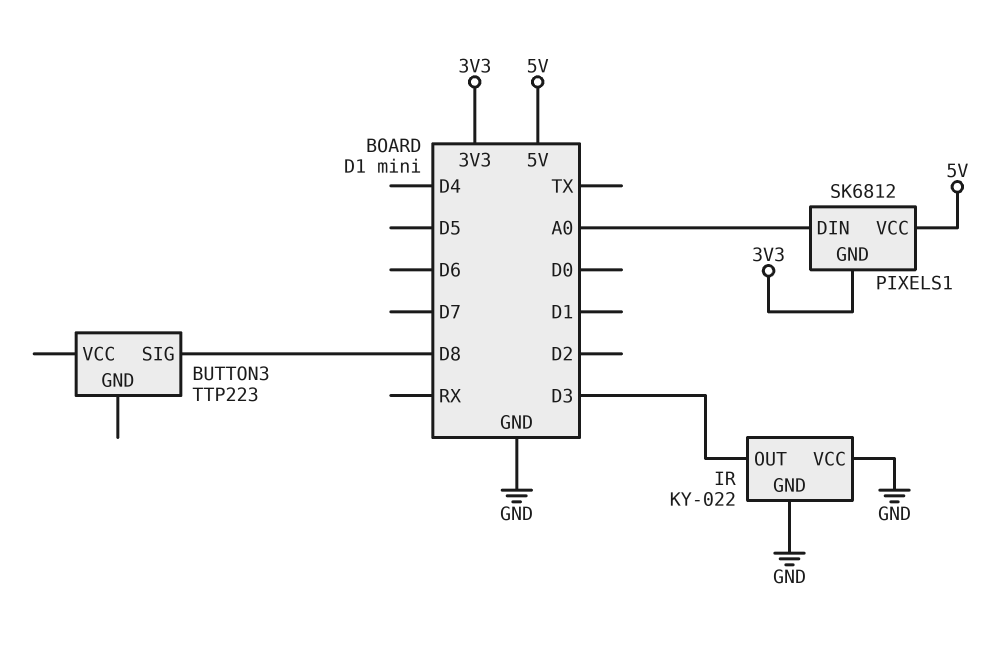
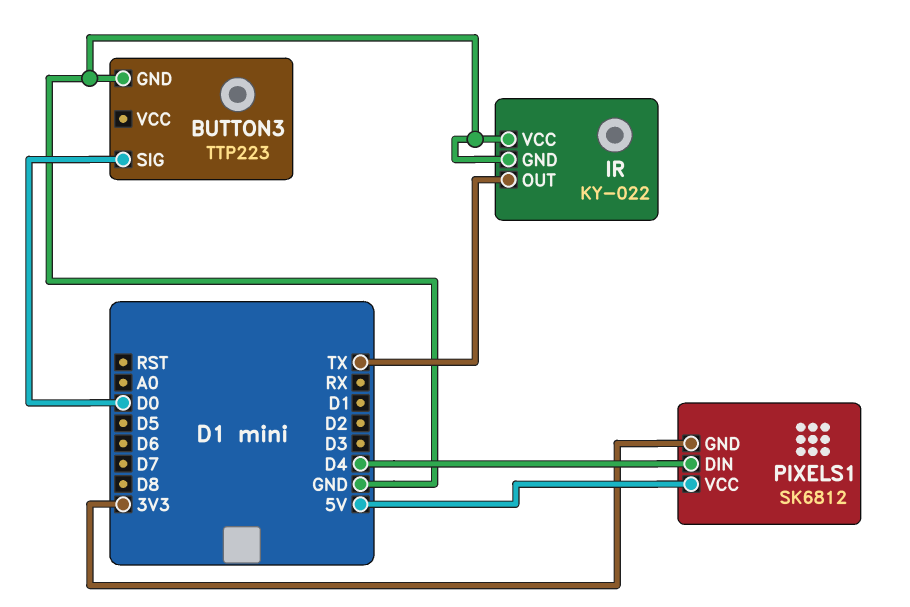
BUTTON3 pin GND: none -> GND
BUTTON3 pin SIG: D8 -> D0
IR pin OUT: D3 -> TX
PIXELS1 pin DIN: A0 -> D4

